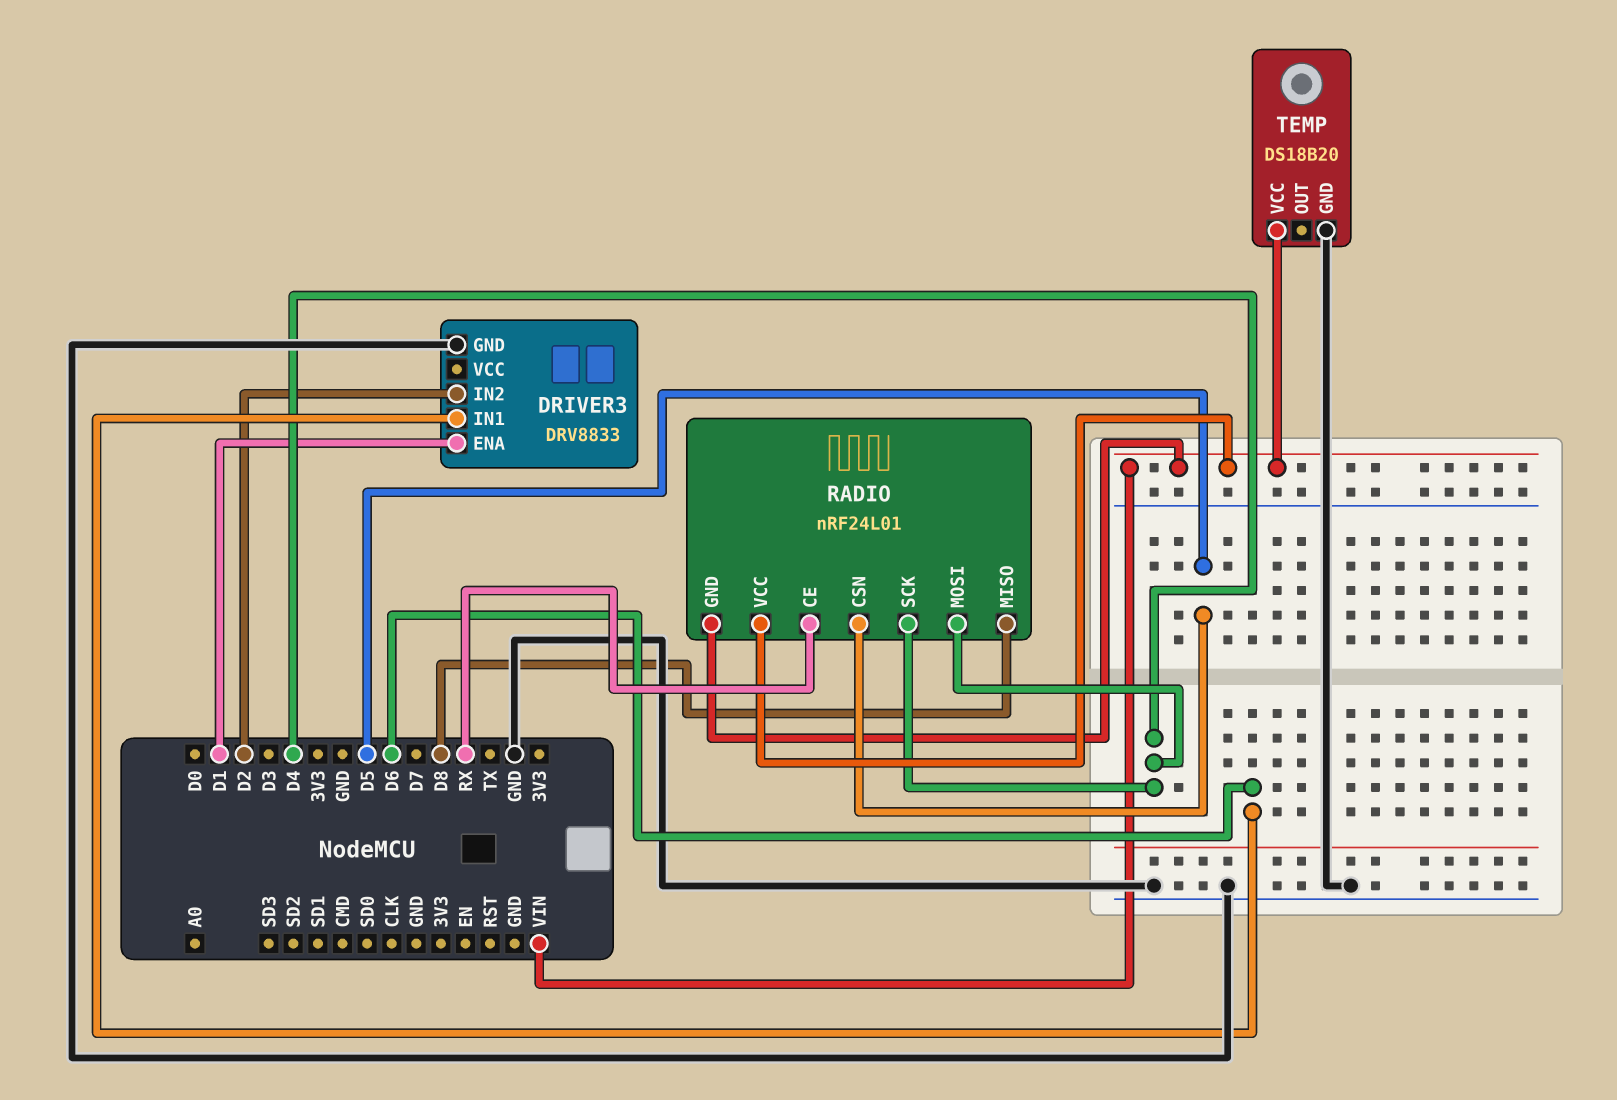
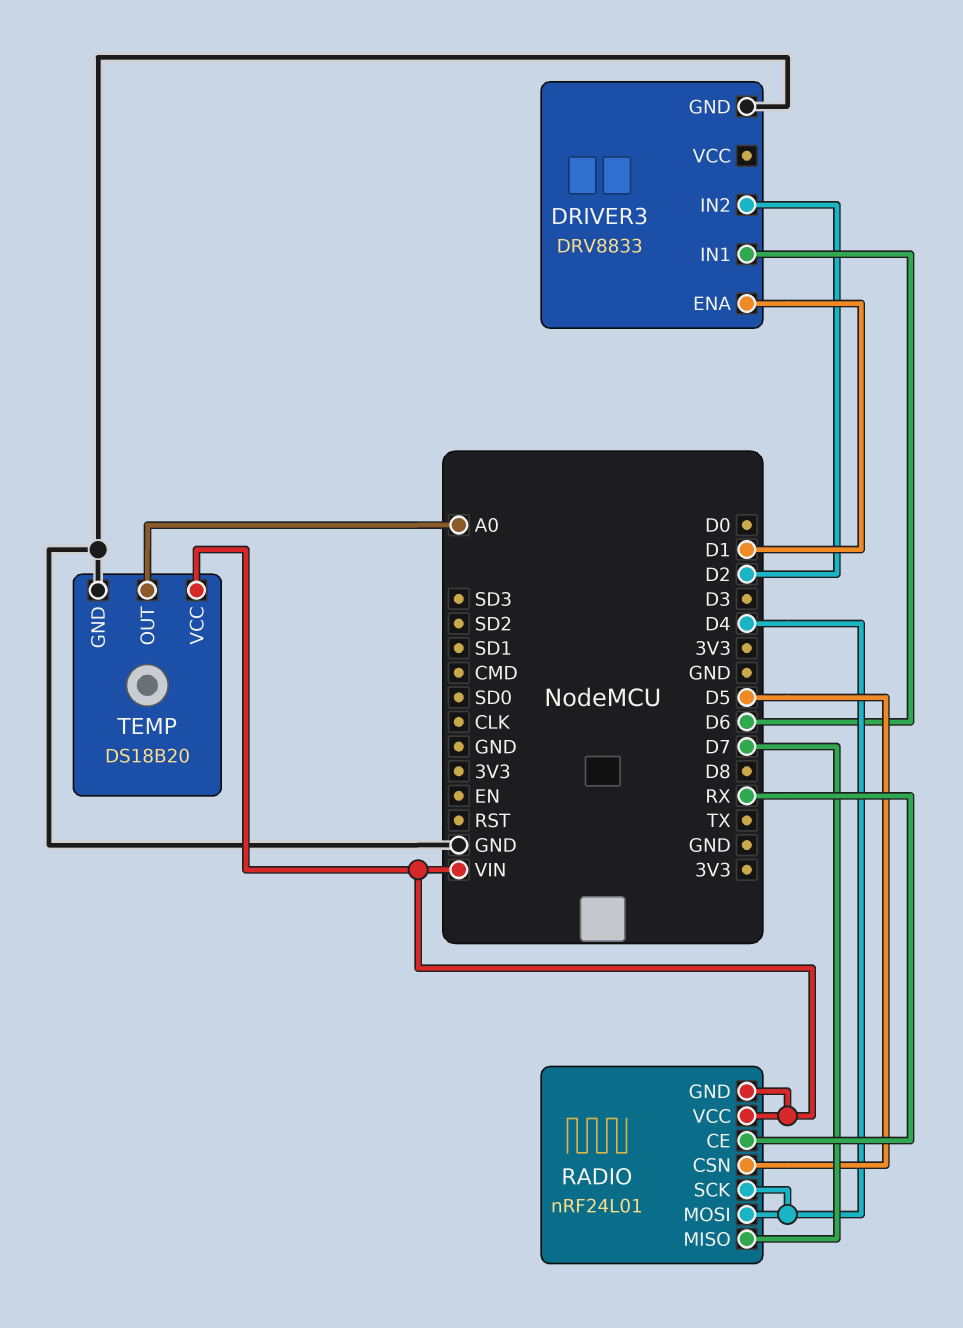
RADIO pin MISO: D8 -> D7
TEMP pin OUT: none -> A0

